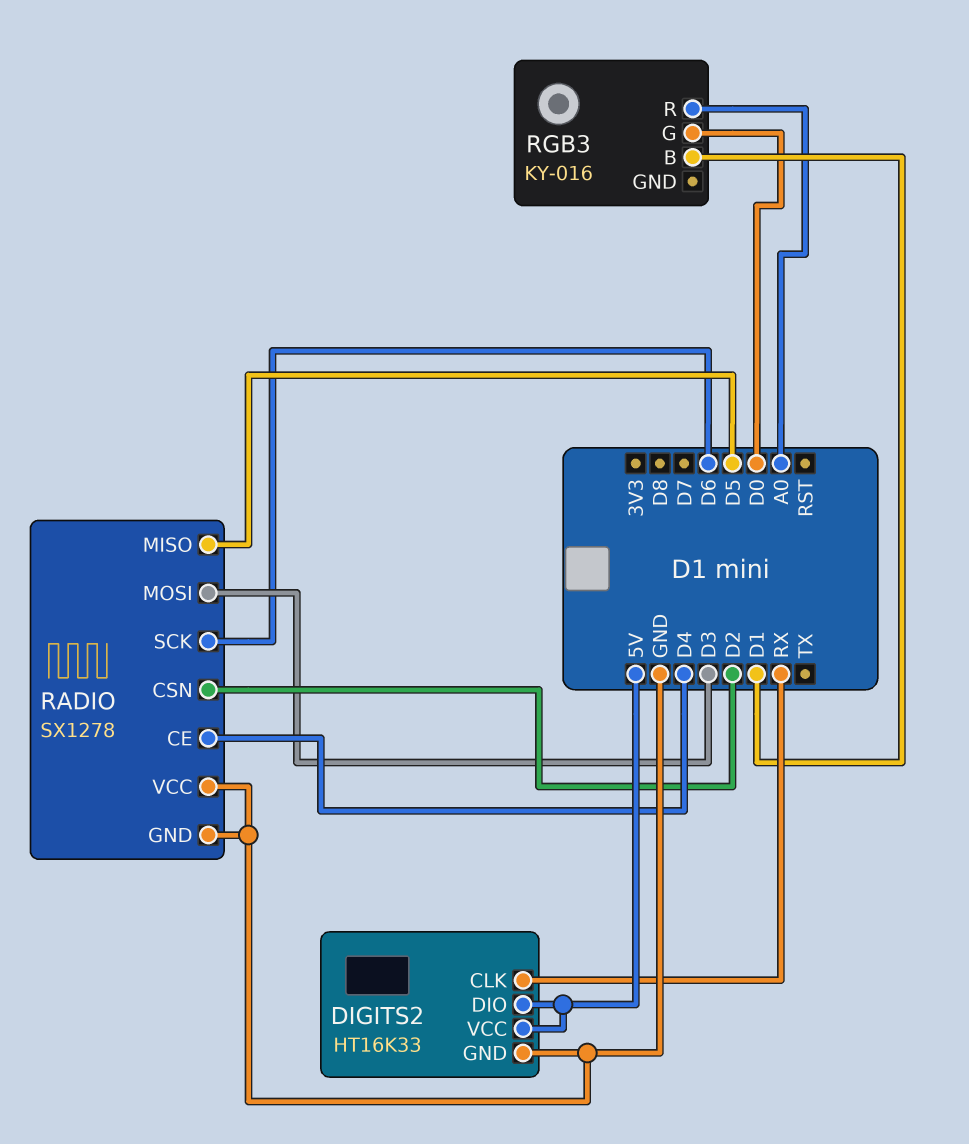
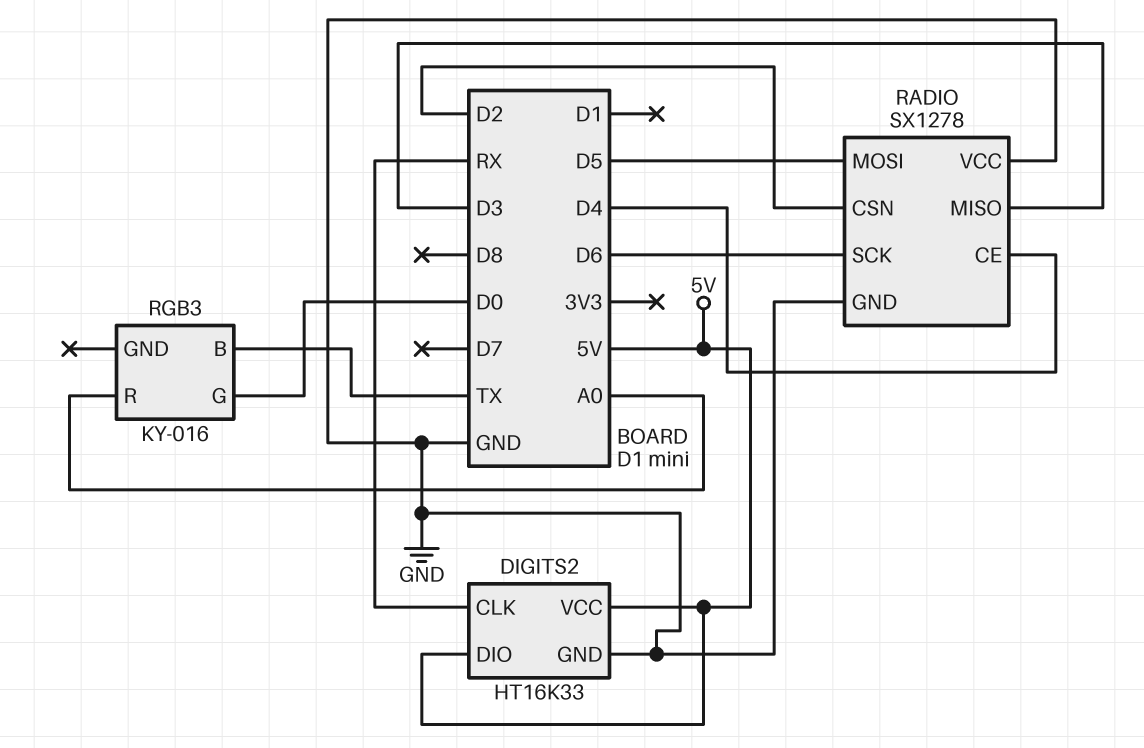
RADIO pin MISO: D5 -> D3
RADIO pin MOSI: D3 -> D5
RGB3 pin B: D1 -> TX

